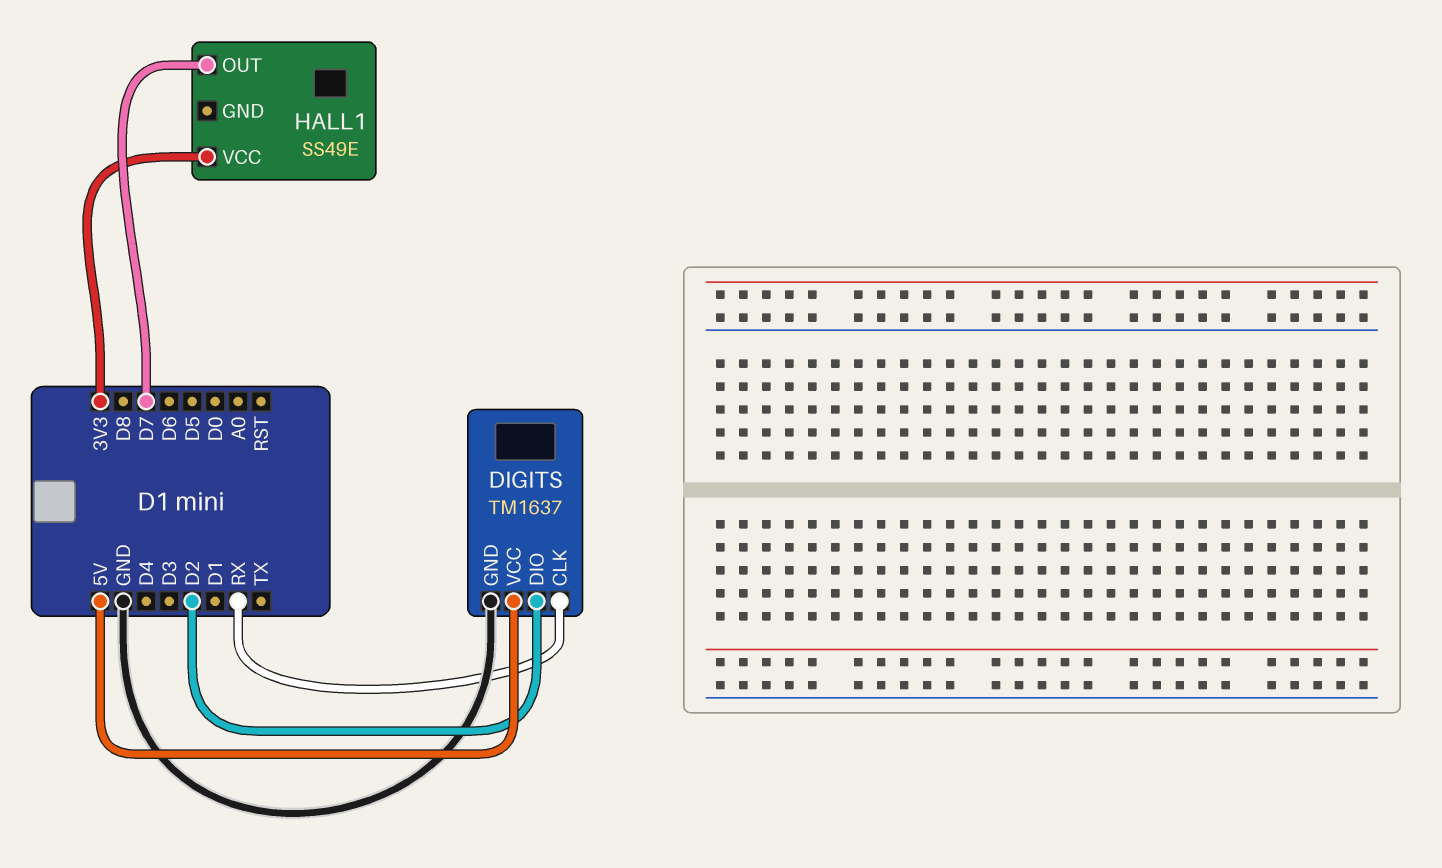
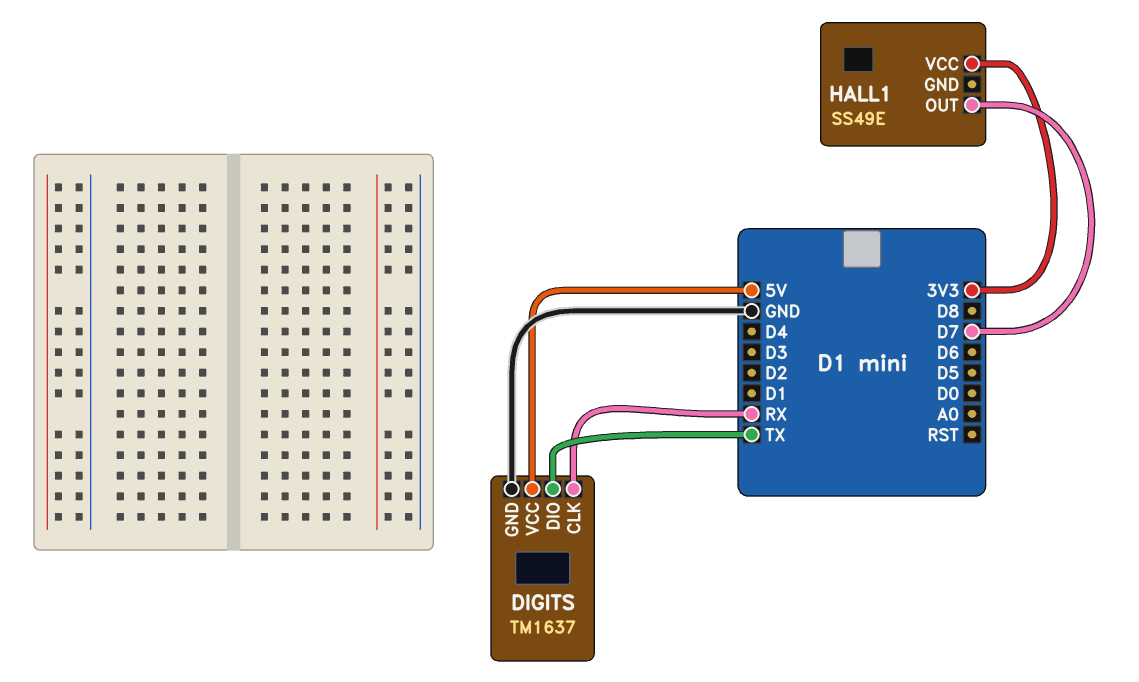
DIGITS pin DIO: D2 -> TX

